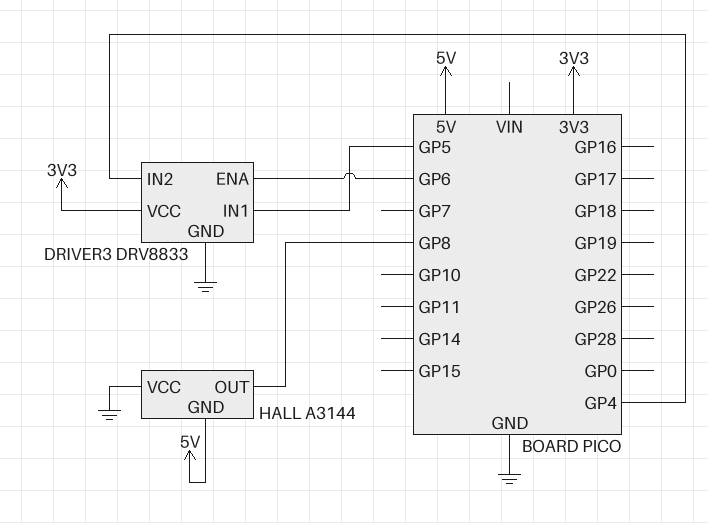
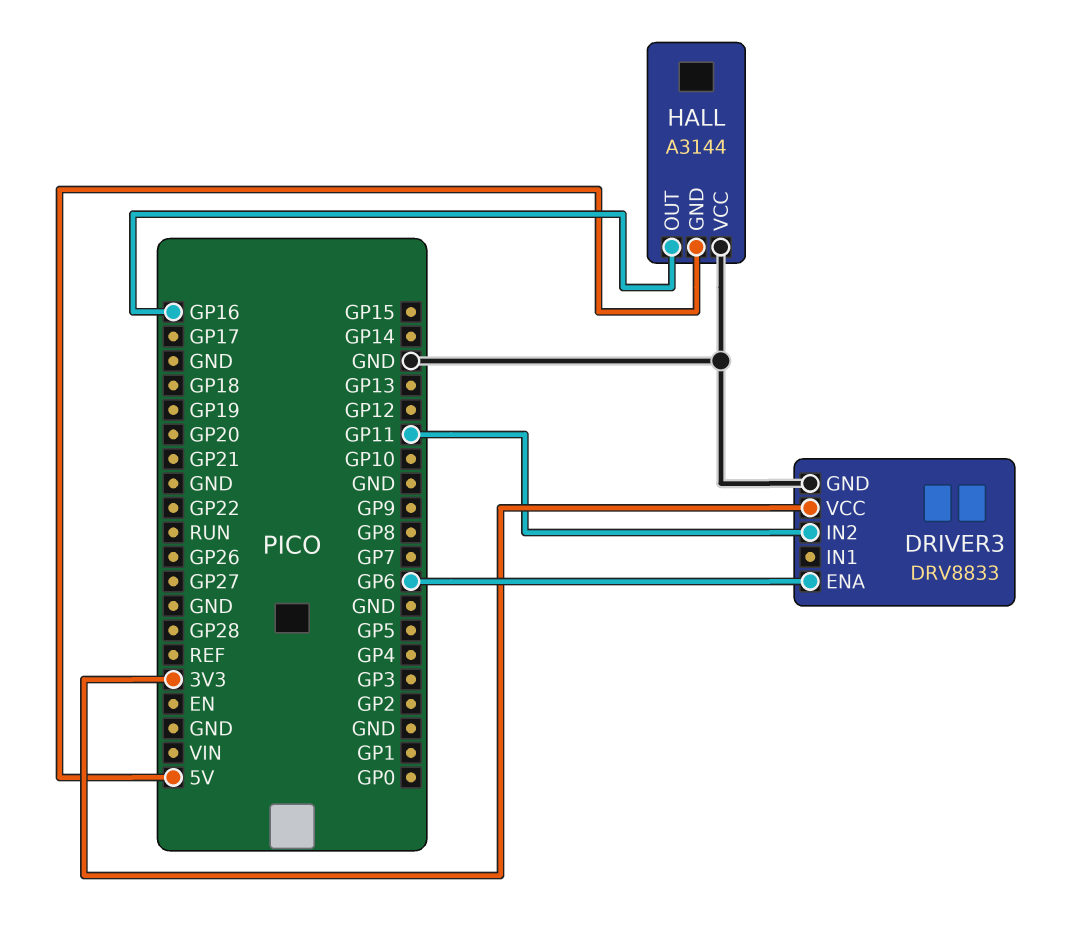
DRIVER3 pin IN1: GP5 -> none
DRIVER3 pin IN2: GP4 -> GP11
HALL pin OUT: GP8 -> GP16

